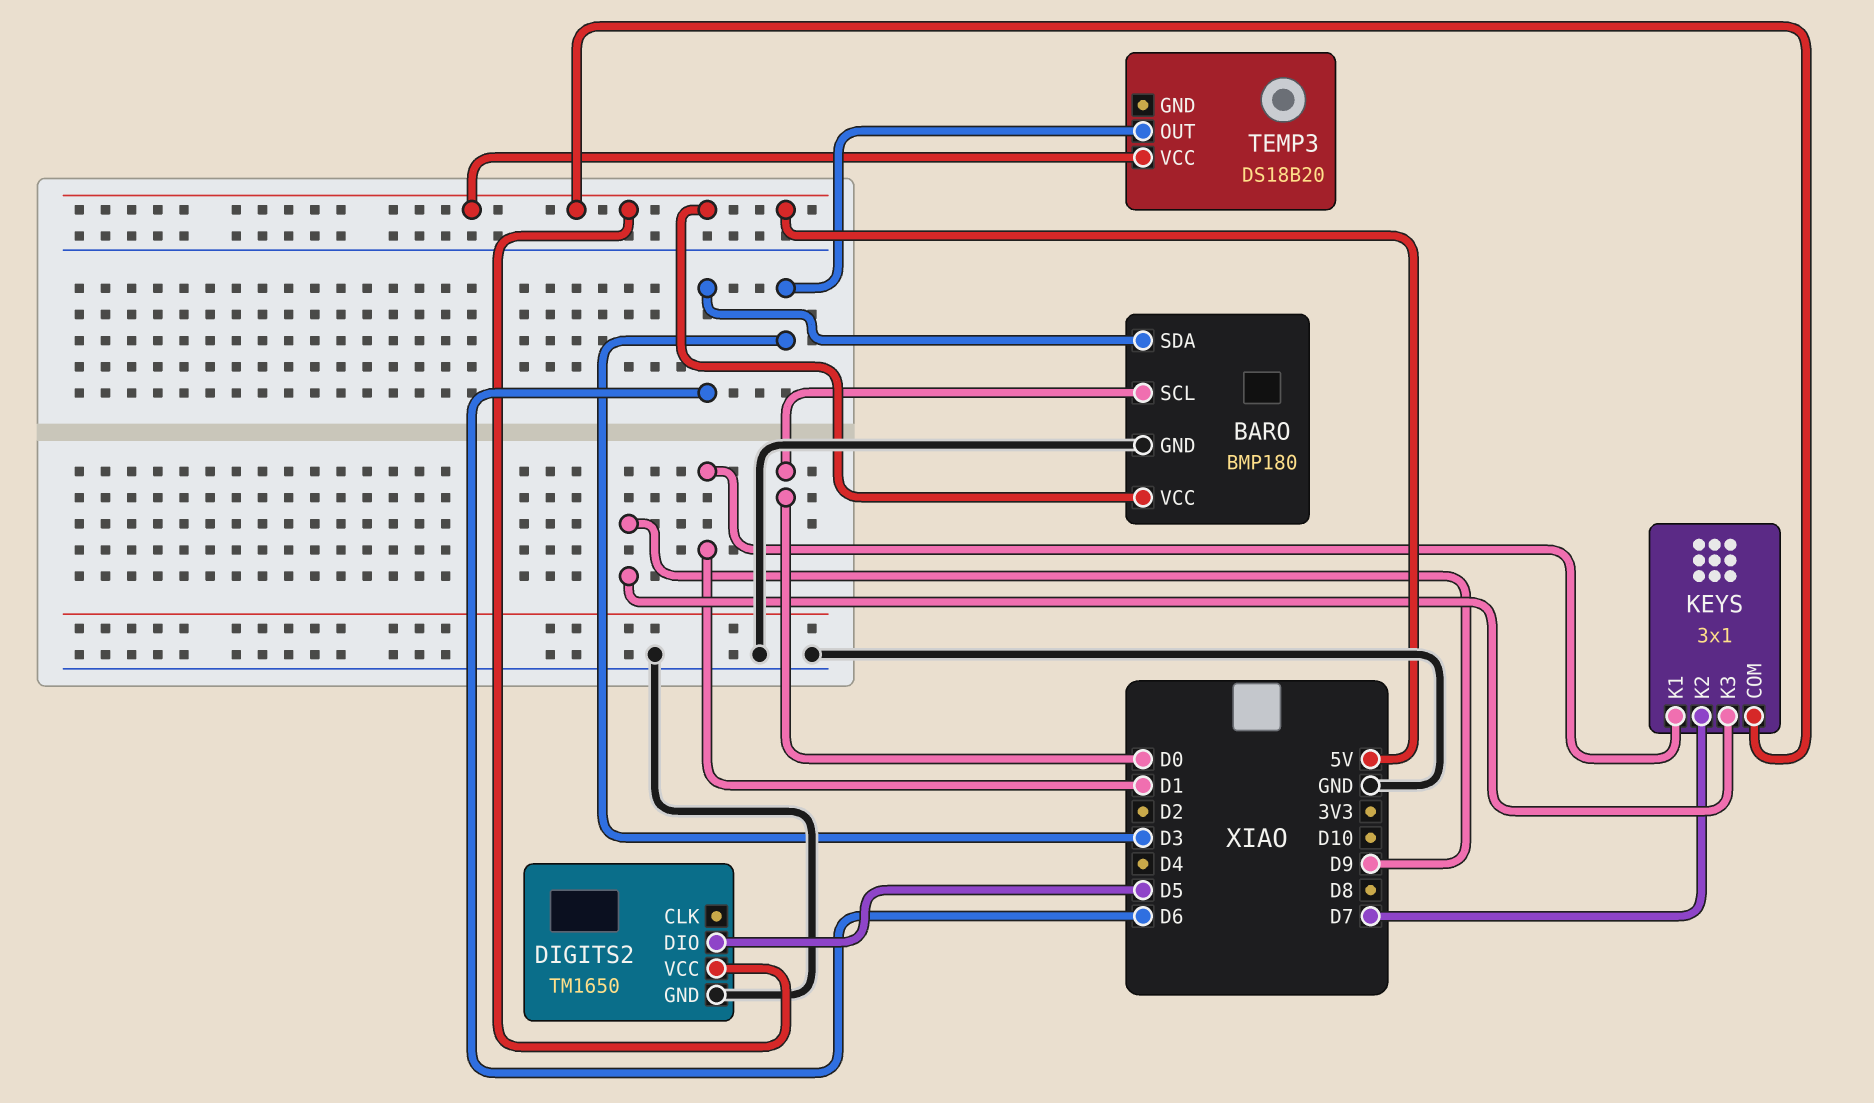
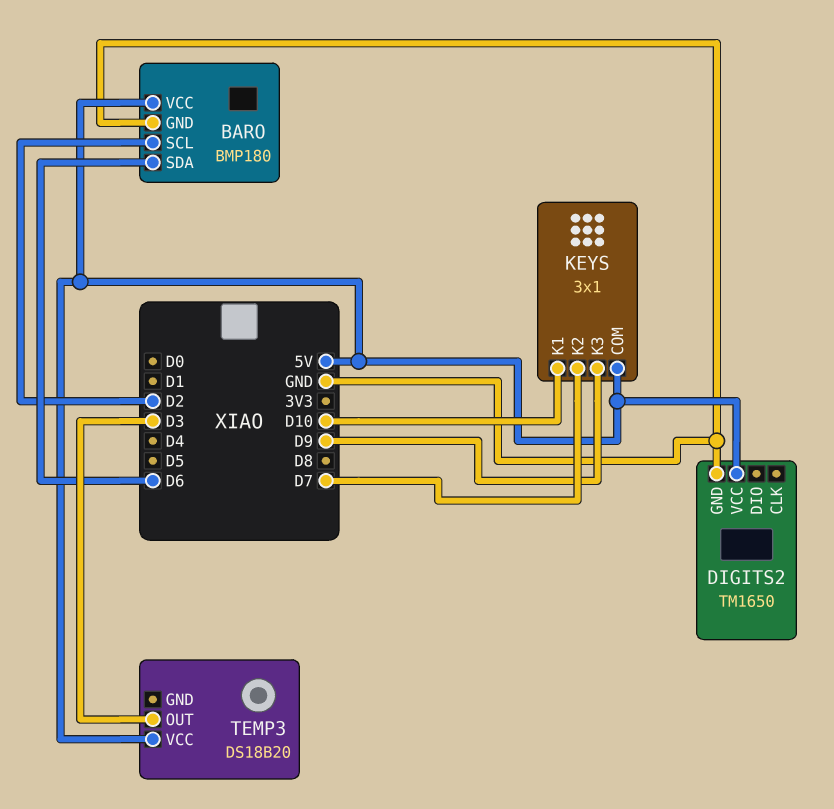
BARO pin SCL: D0 -> D2
DIGITS2 pin DIO: D5 -> none
KEYS pin K1: D1 -> D10

